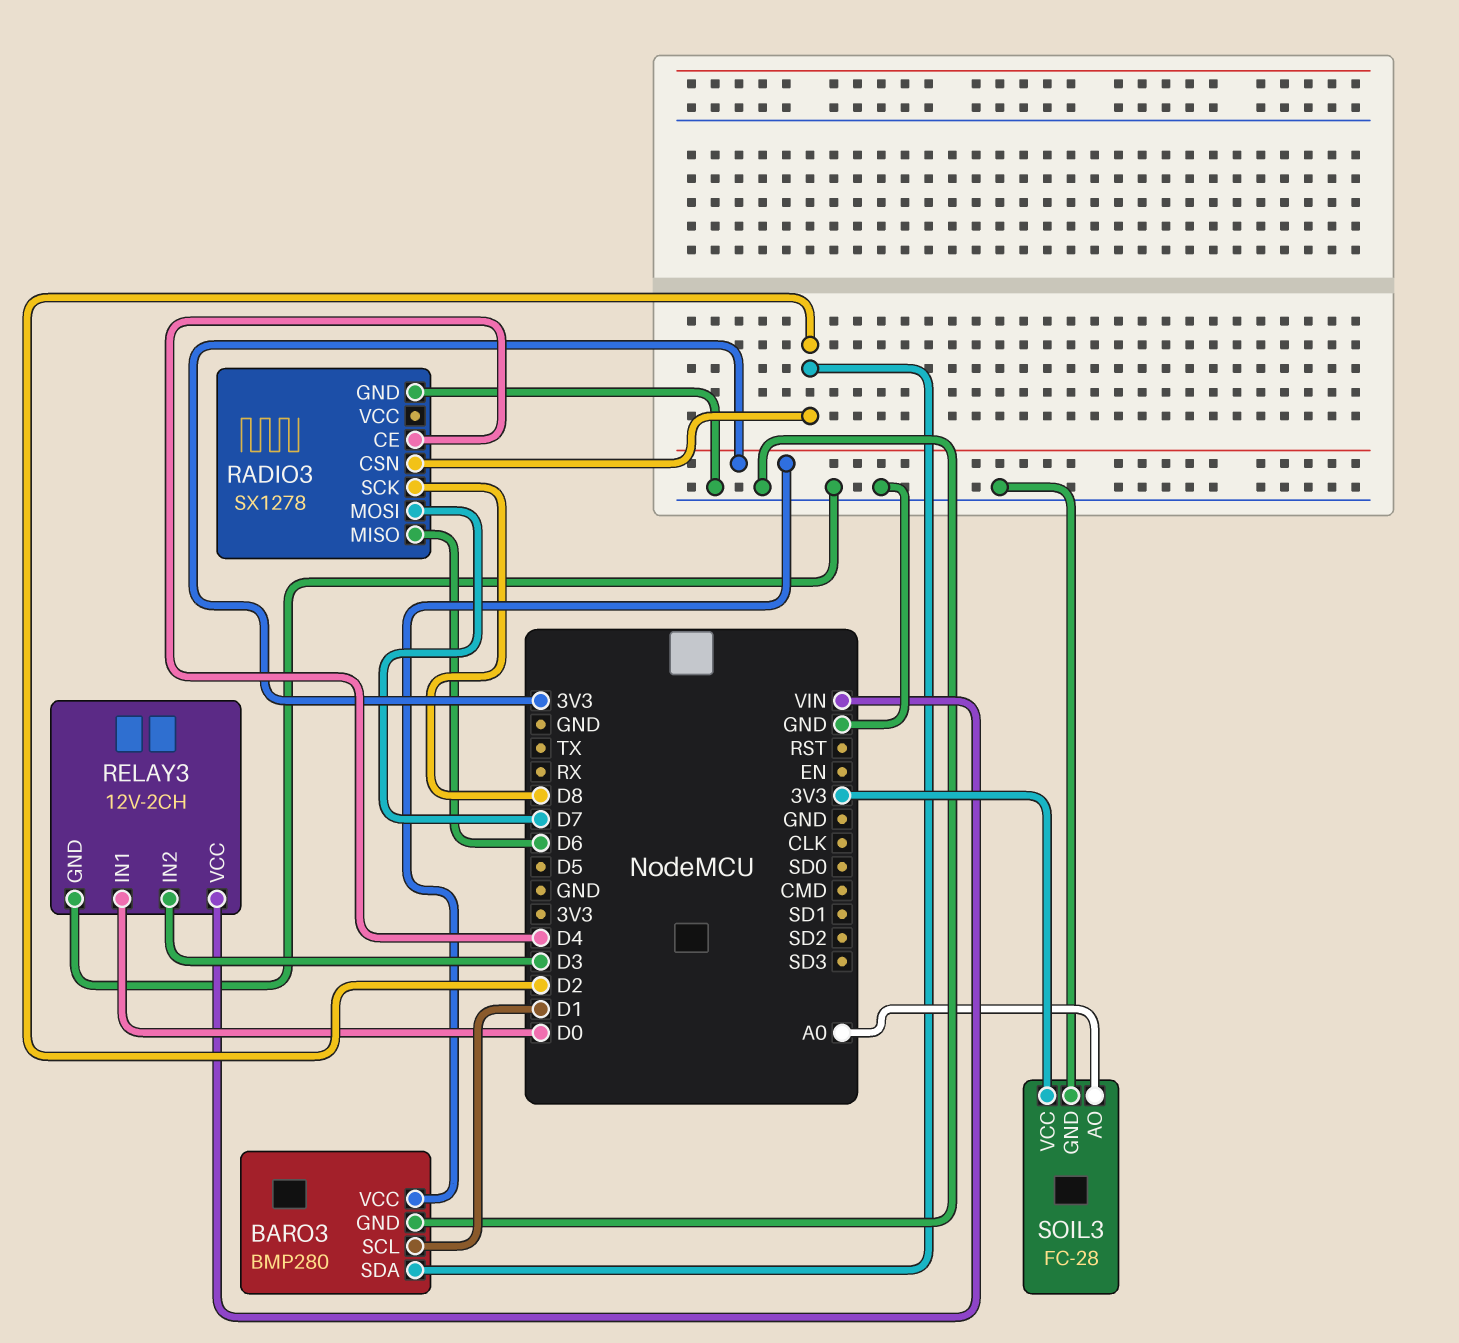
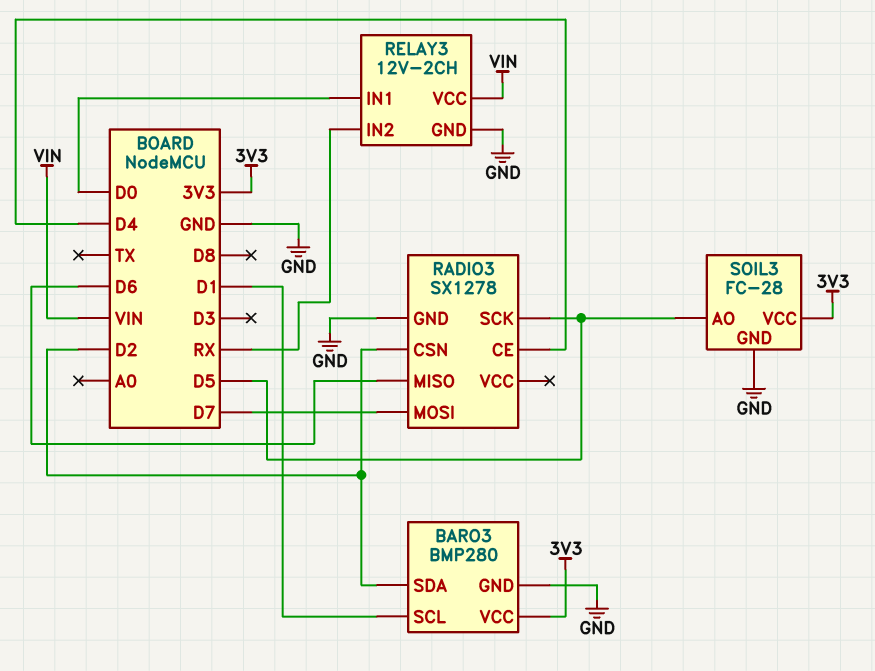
RADIO3 pin SCK: D8 -> D5
RELAY3 pin IN2: D3 -> RX
SOIL3 pin AO: A0 -> D5

